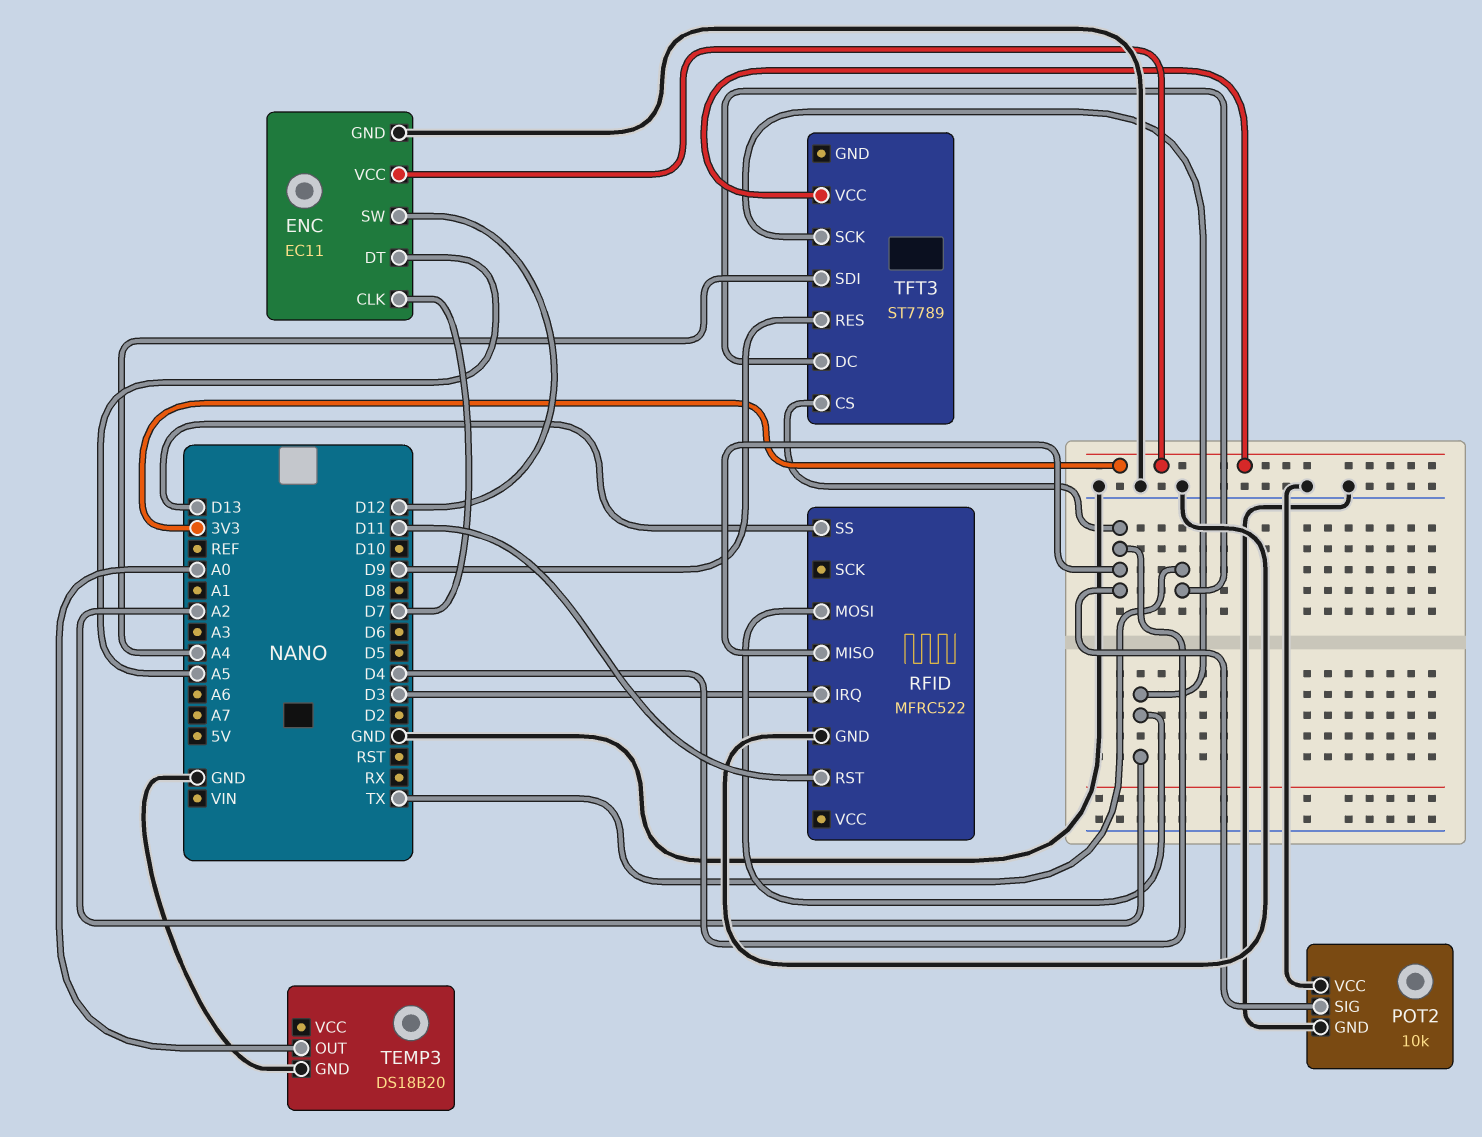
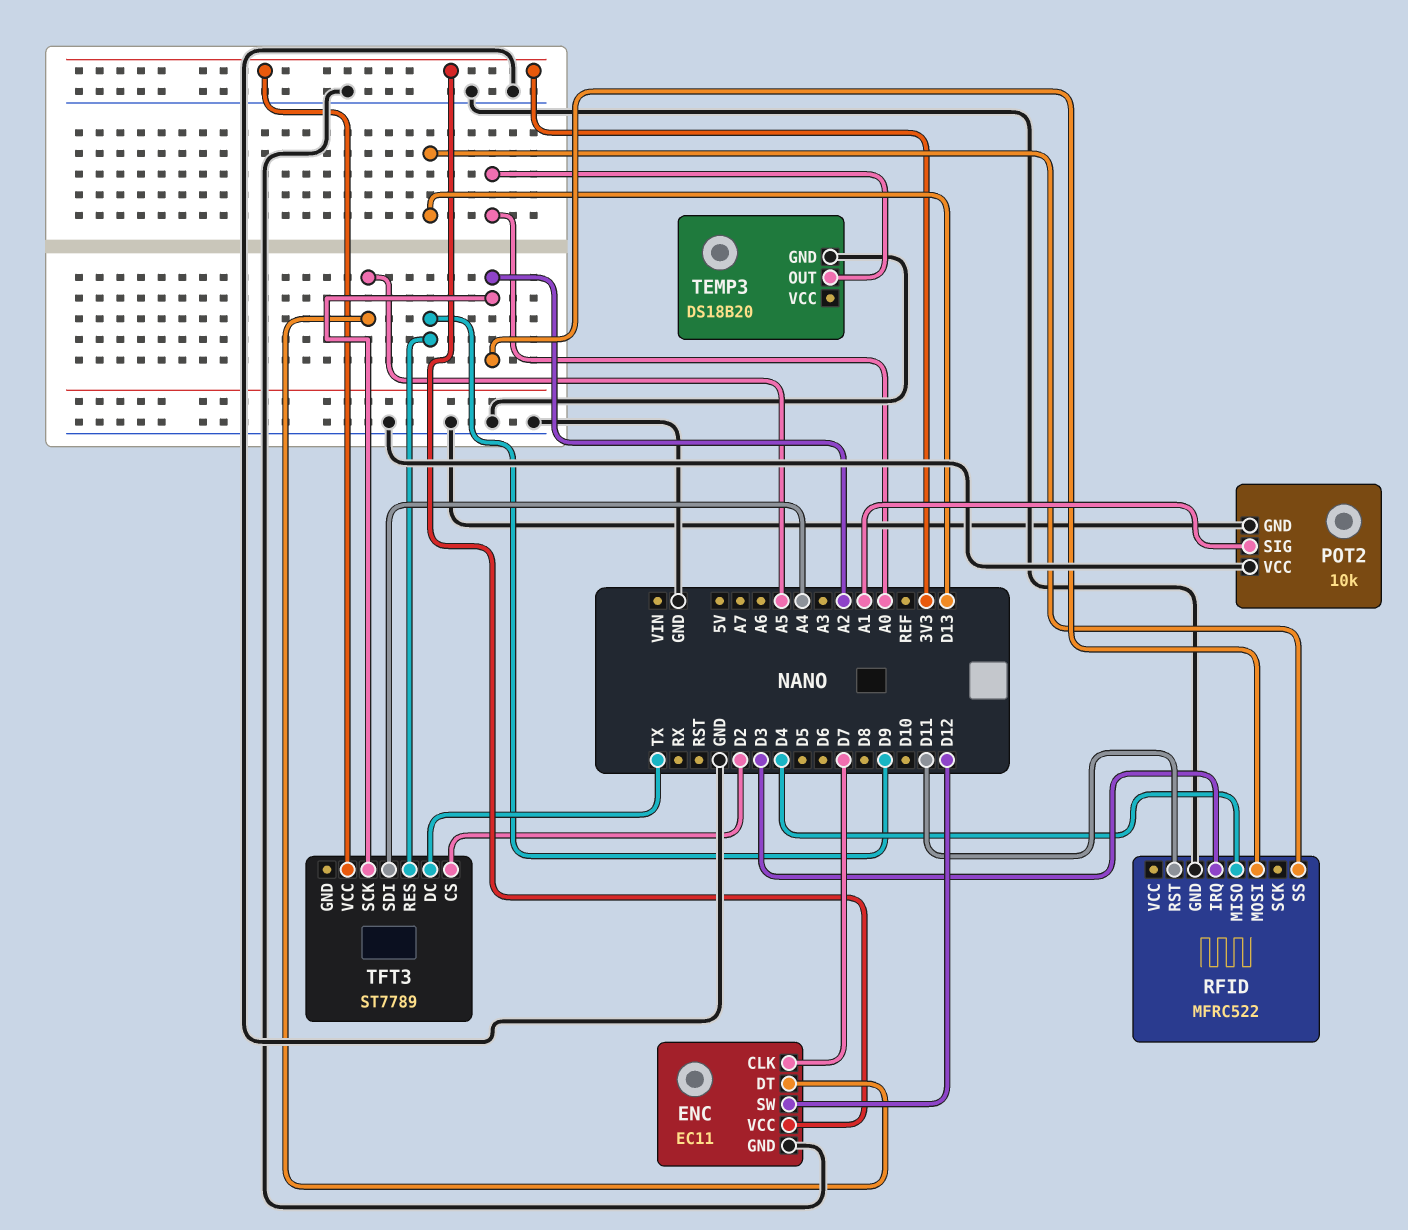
POT2 pin SIG: D4 -> A1
TFT3 pin CS: D4 -> D2

